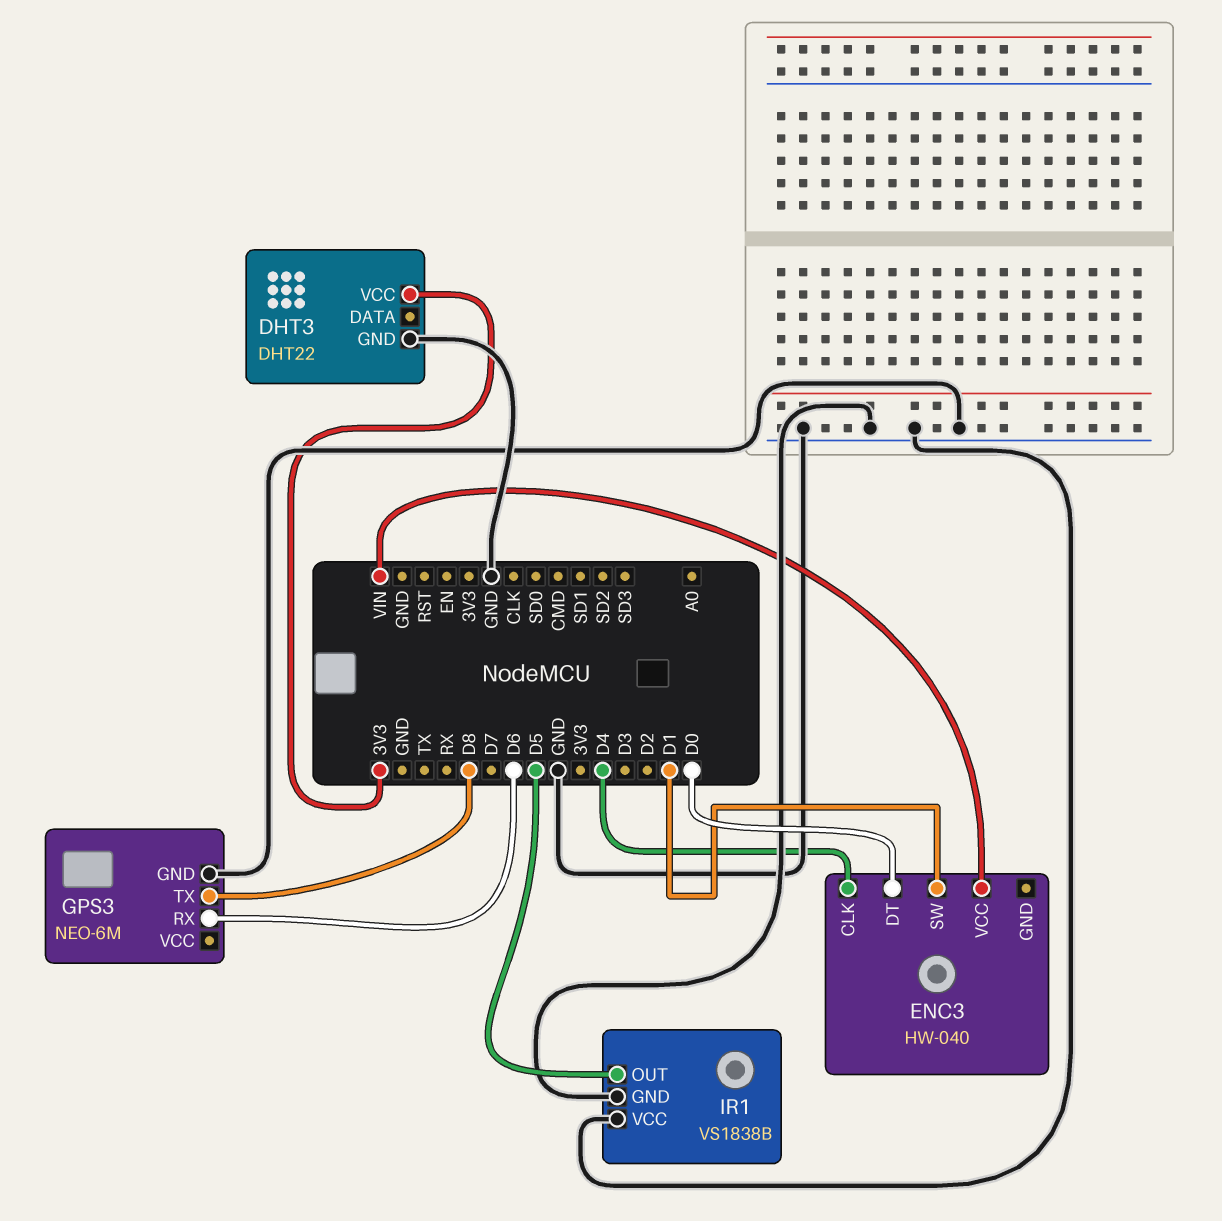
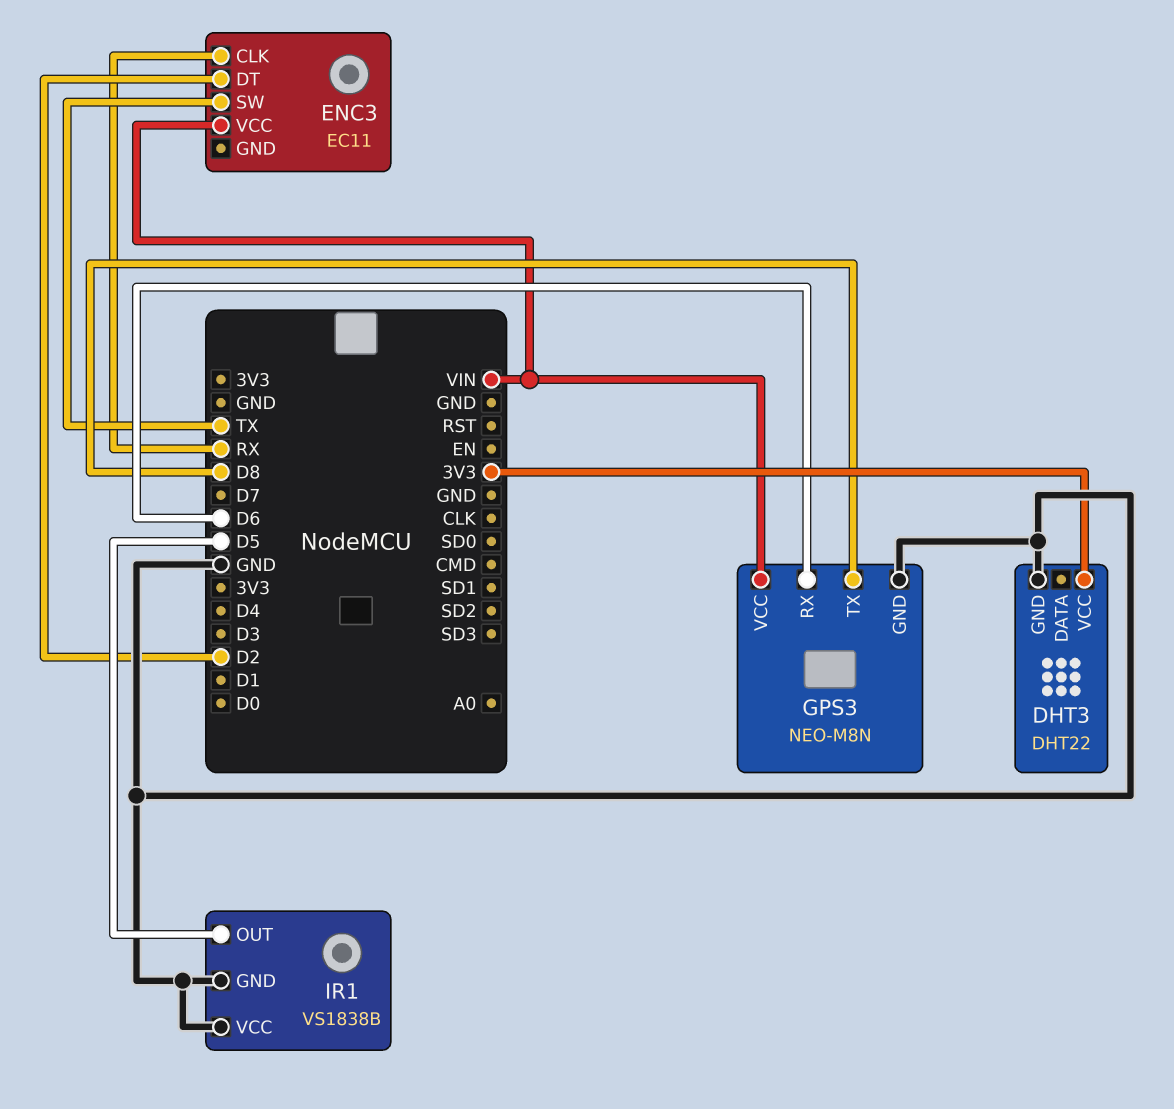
ENC3: HW-040 -> EC11
ENC3 pin CLK: D4 -> RX
ENC3 pin DT: D0 -> D2
ENC3 pin SW: D1 -> TX
GPS3: NEO-6M -> NEO-M8N
GPS3 pin VCC: none -> VIN

